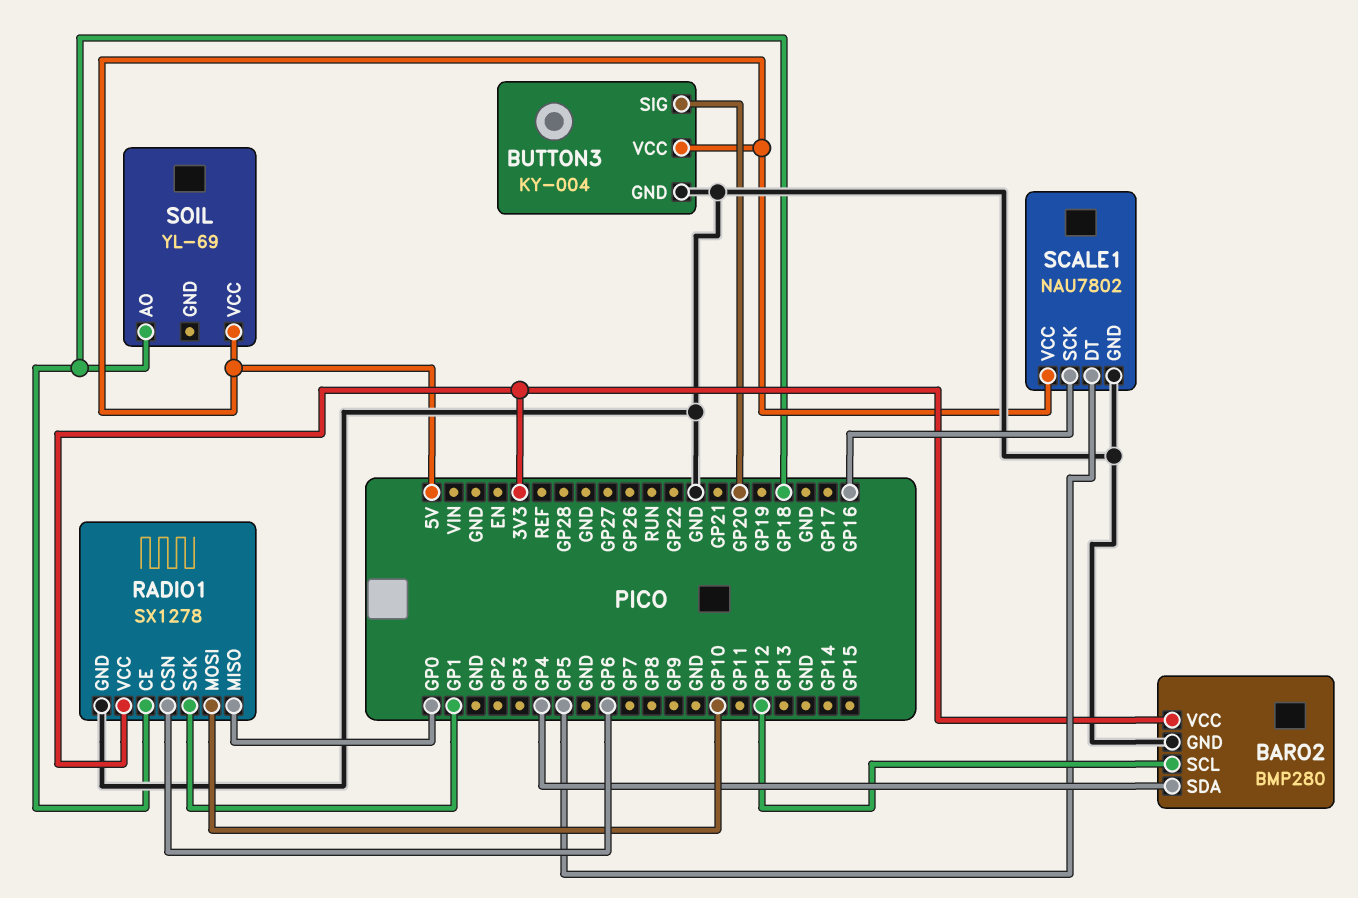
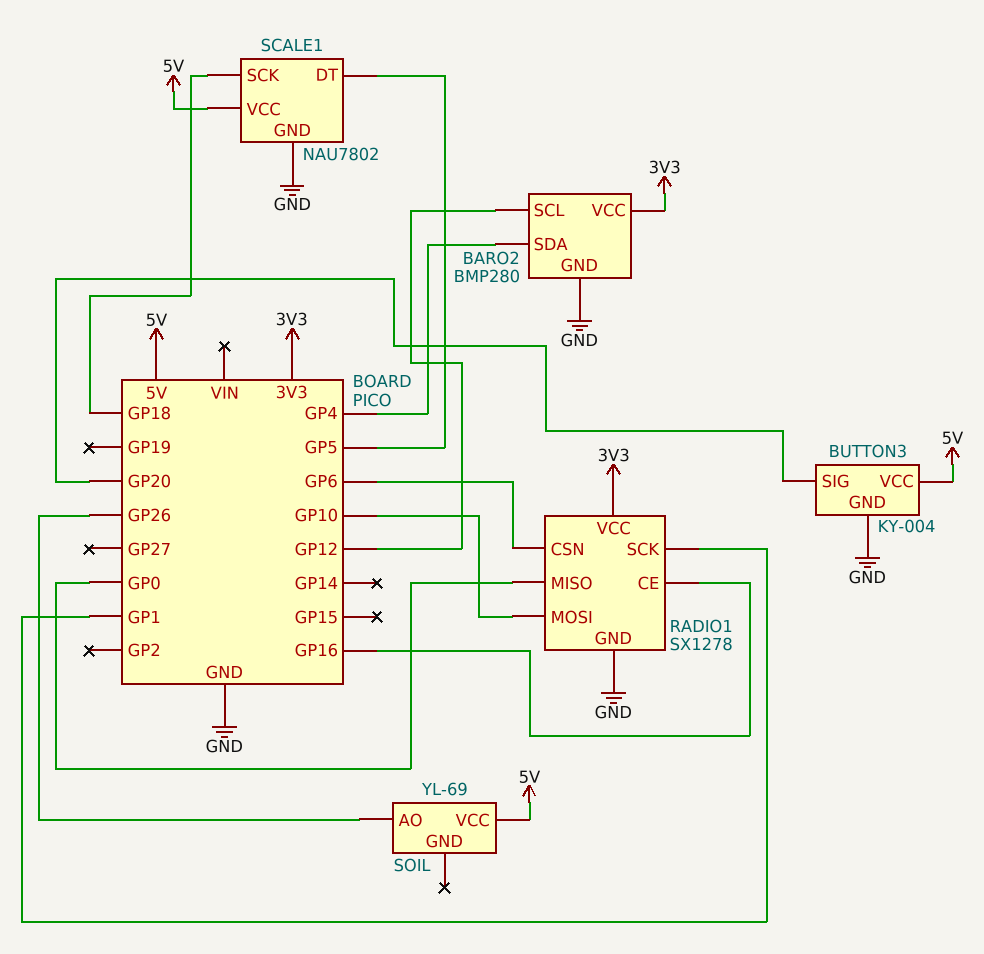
RADIO1 pin CE: GP18 -> GP16
SCALE1 pin SCK: GP16 -> GP18
SOIL pin AO: GP18 -> GP26

